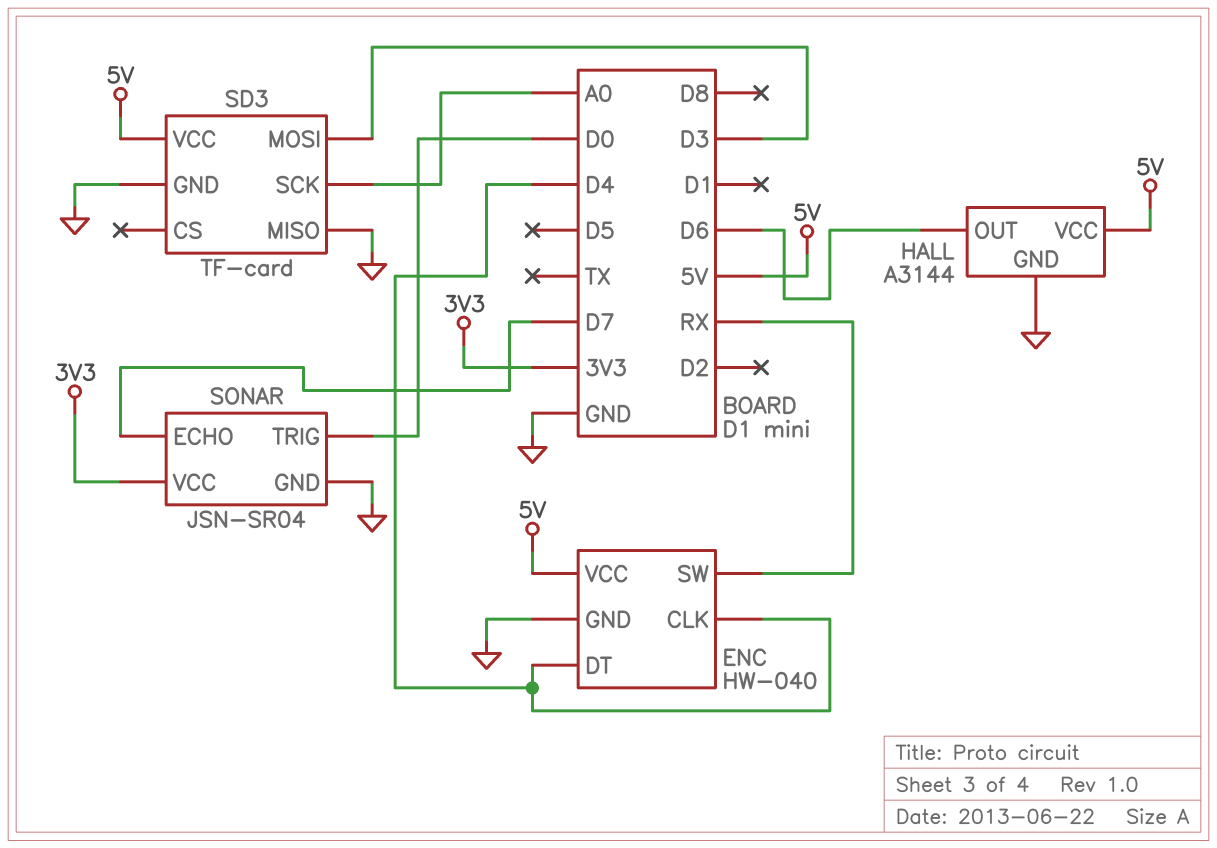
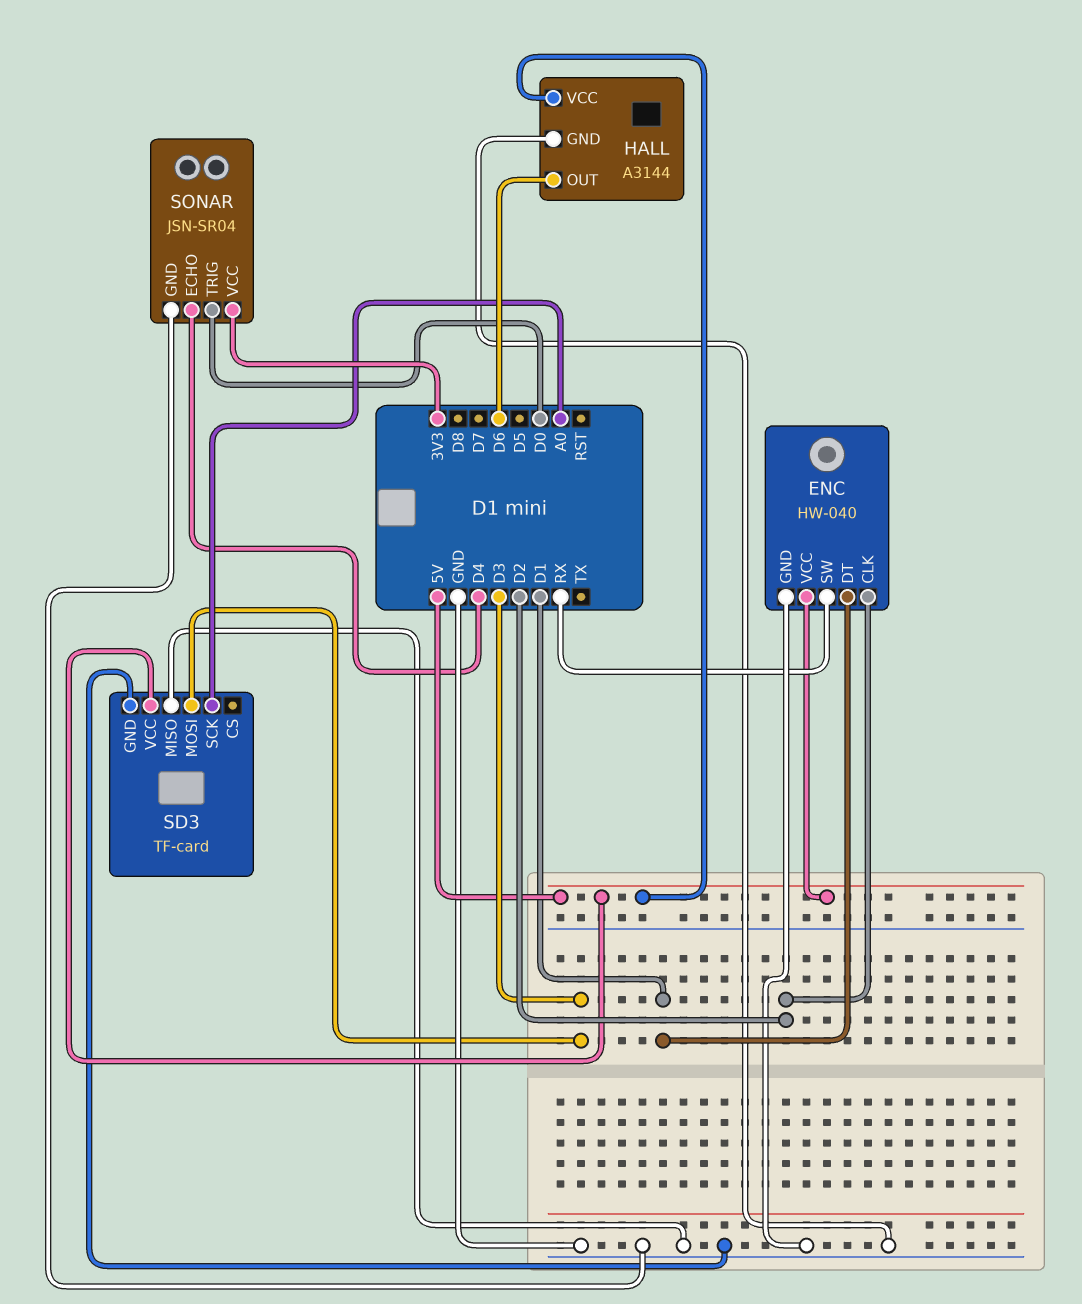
ENC pin CLK: D4 -> D2
ENC pin DT: D4 -> D1
SONAR pin ECHO: D7 -> D4

